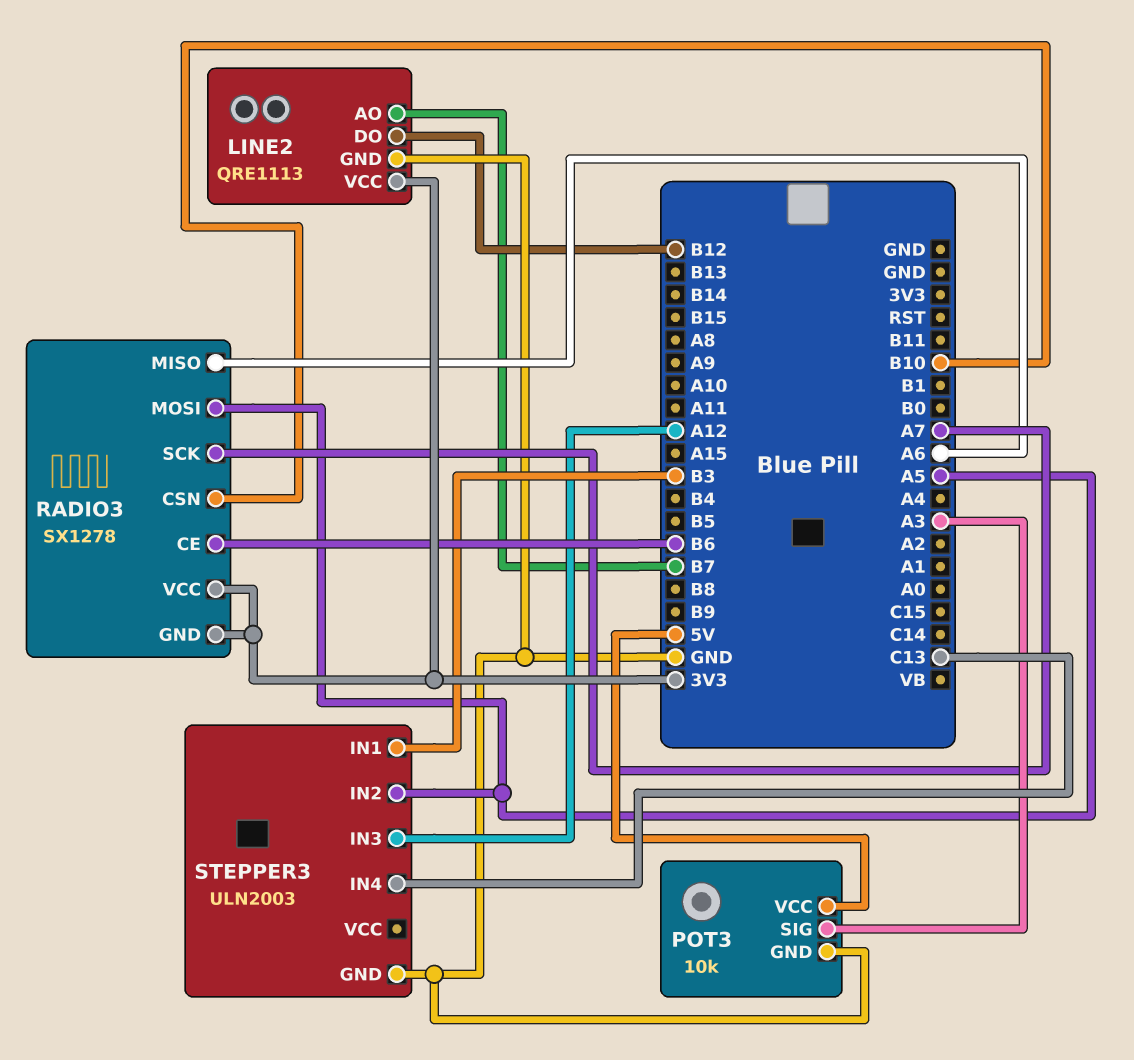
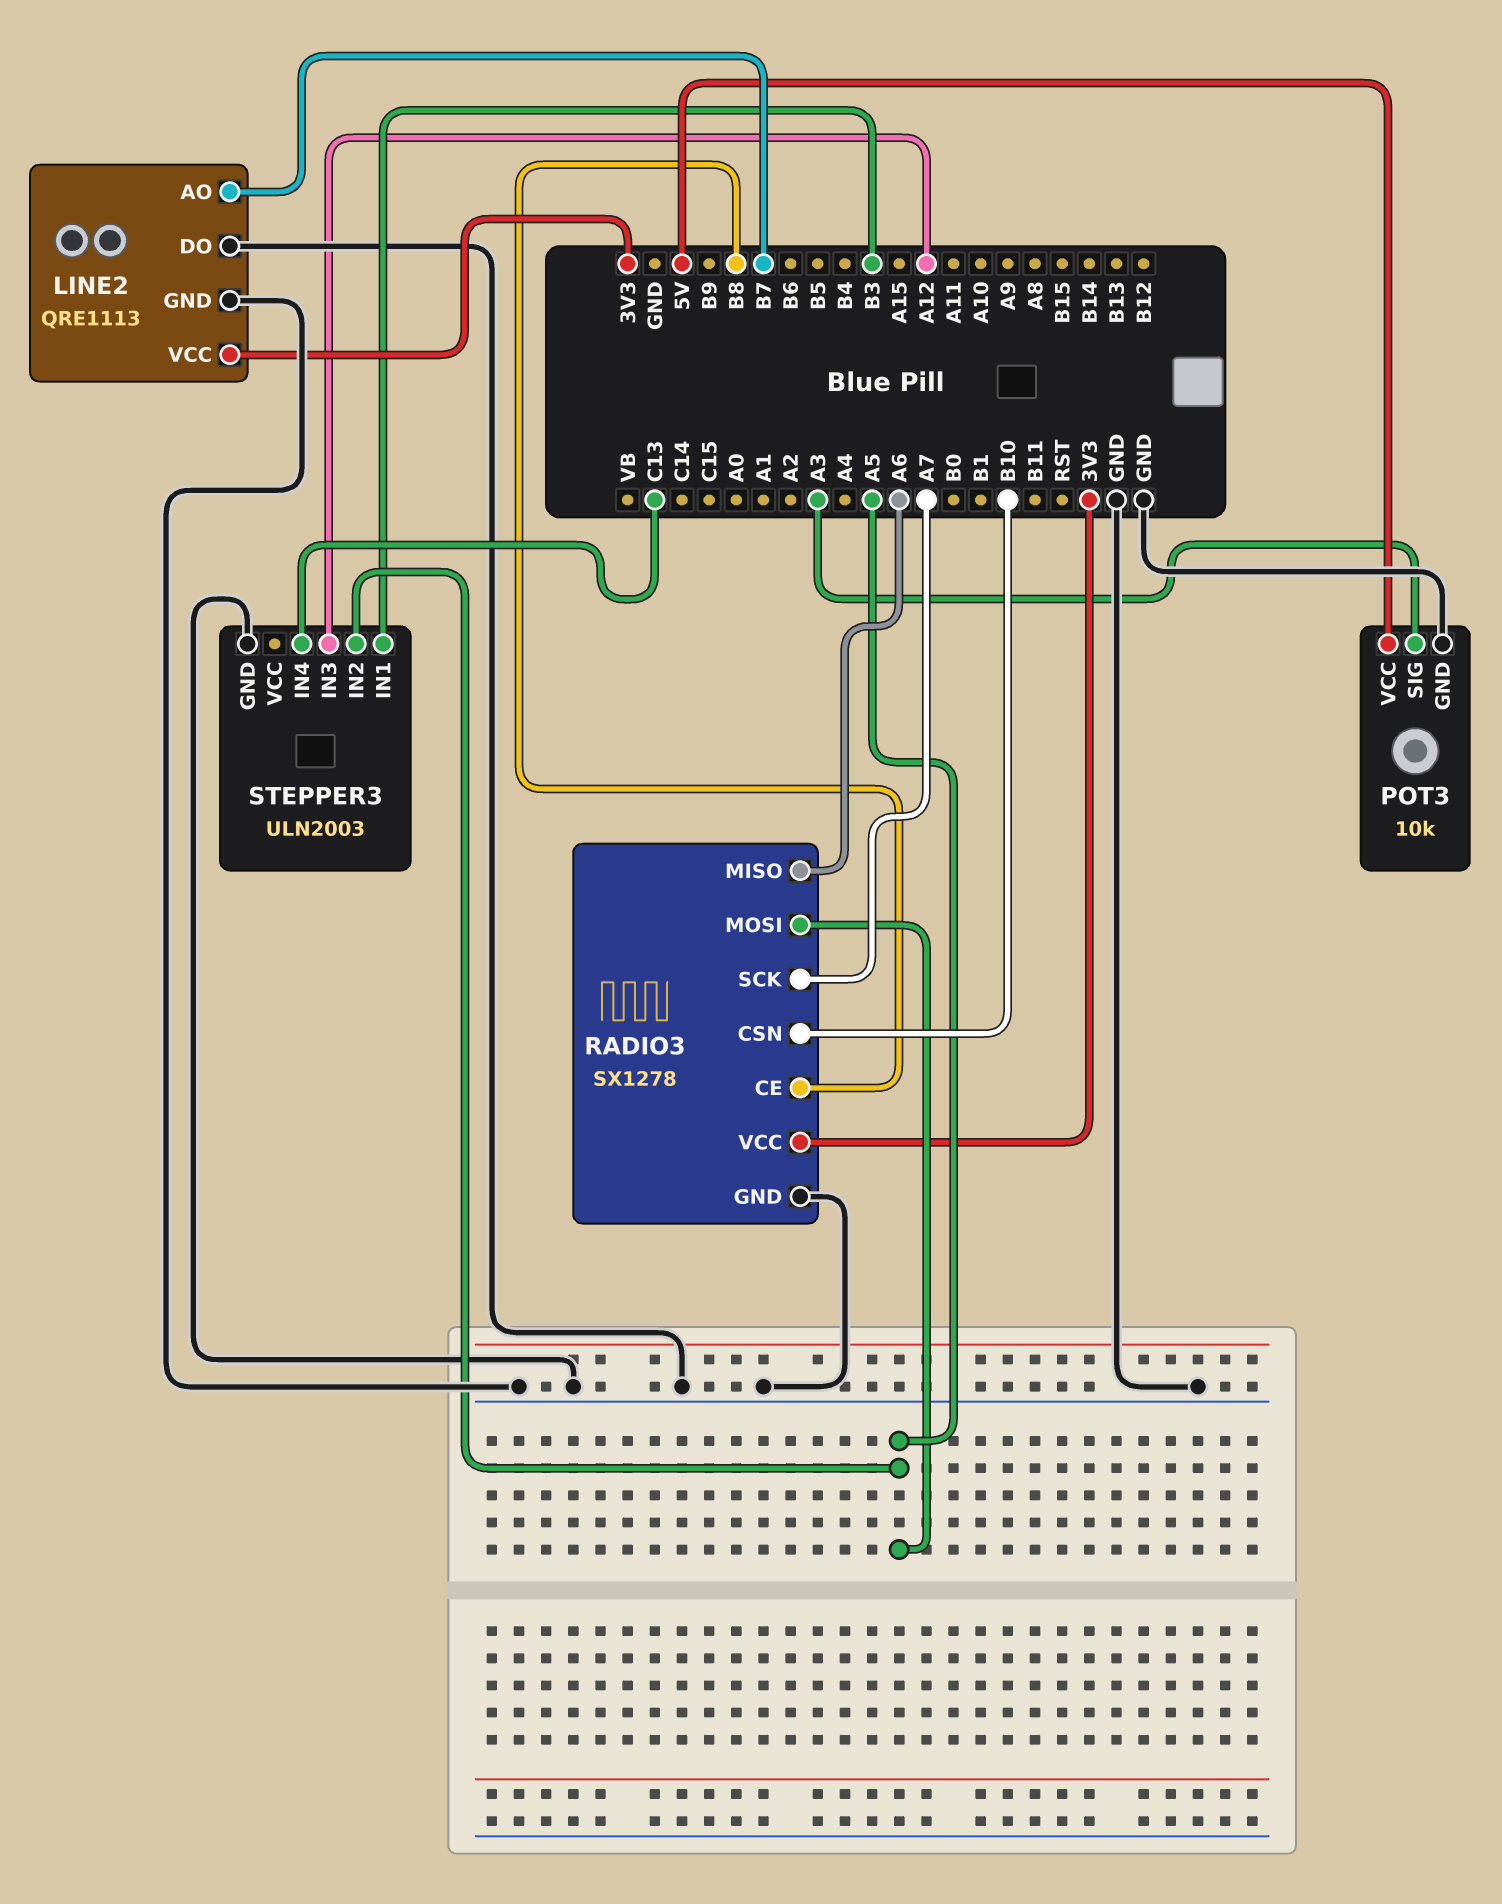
LINE2 pin DO: B12 -> GND
RADIO3 pin CE: B6 -> B8
RADIO3 pin GND: 3V3 -> GND

